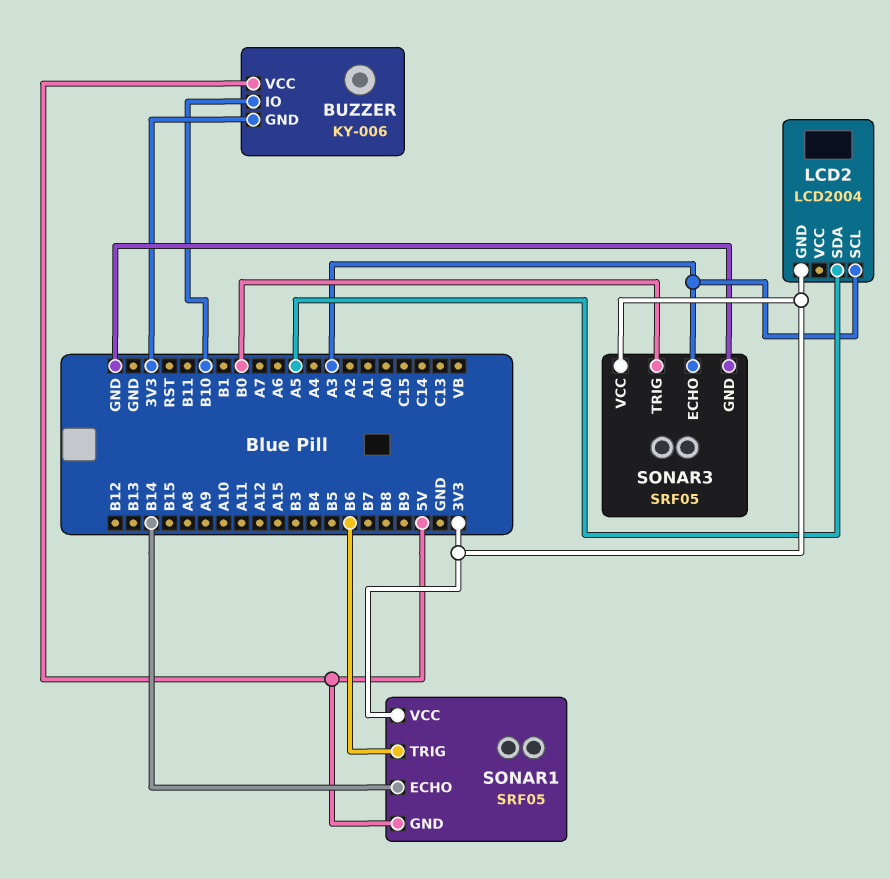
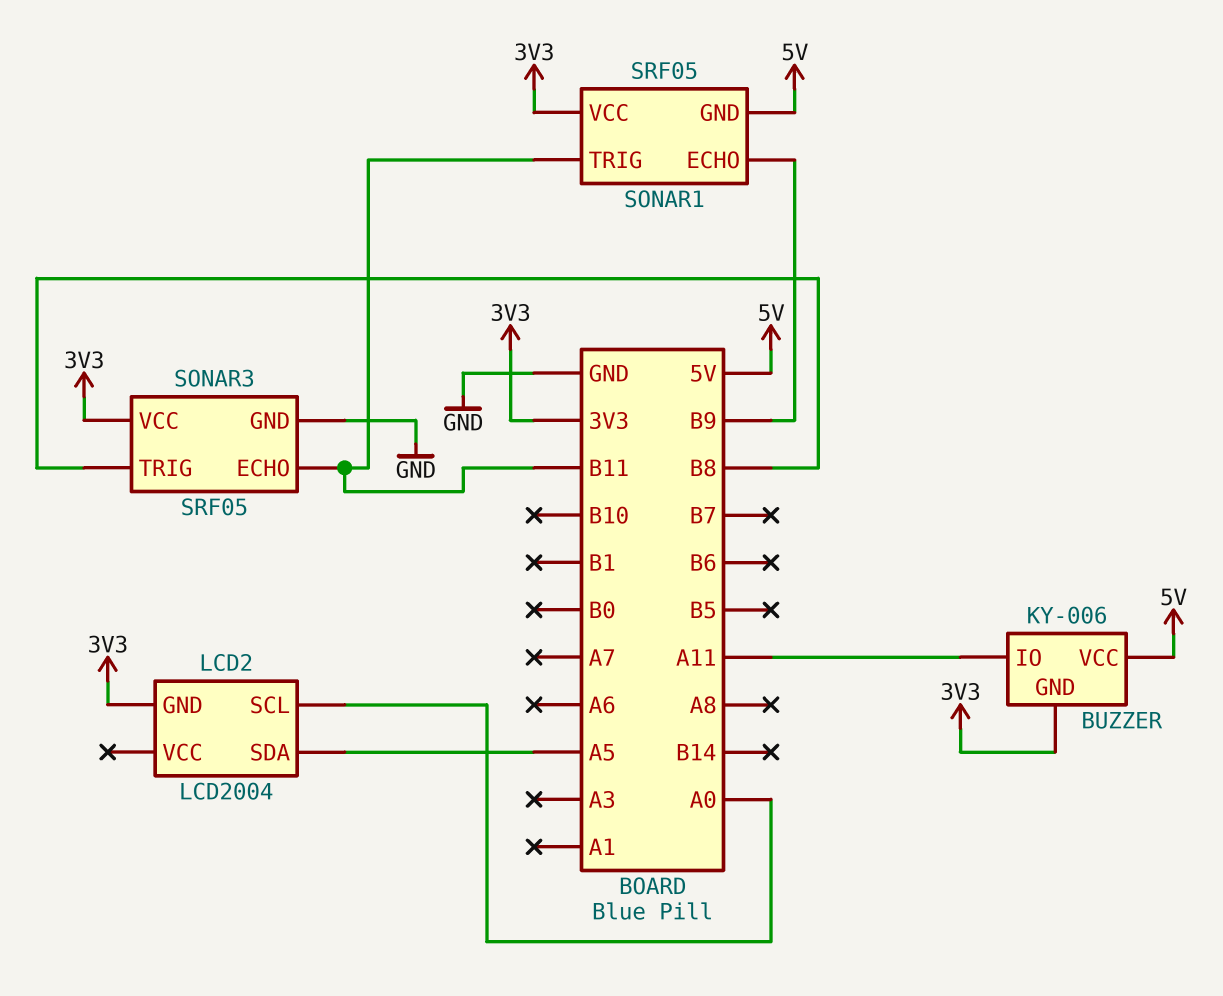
BUZZER pin IO: B10 -> A11
LCD2 pin SCL: A3 -> A0
SONAR1 pin ECHO: B14 -> B9
SONAR1 pin TRIG: B6 -> B11
SONAR3 pin ECHO: A3 -> B11
SONAR3 pin TRIG: B0 -> B8

